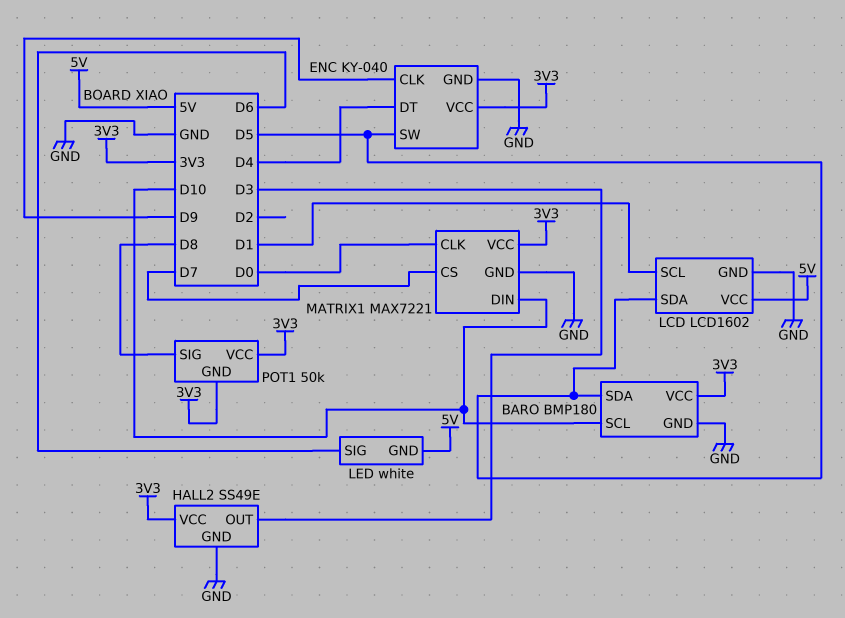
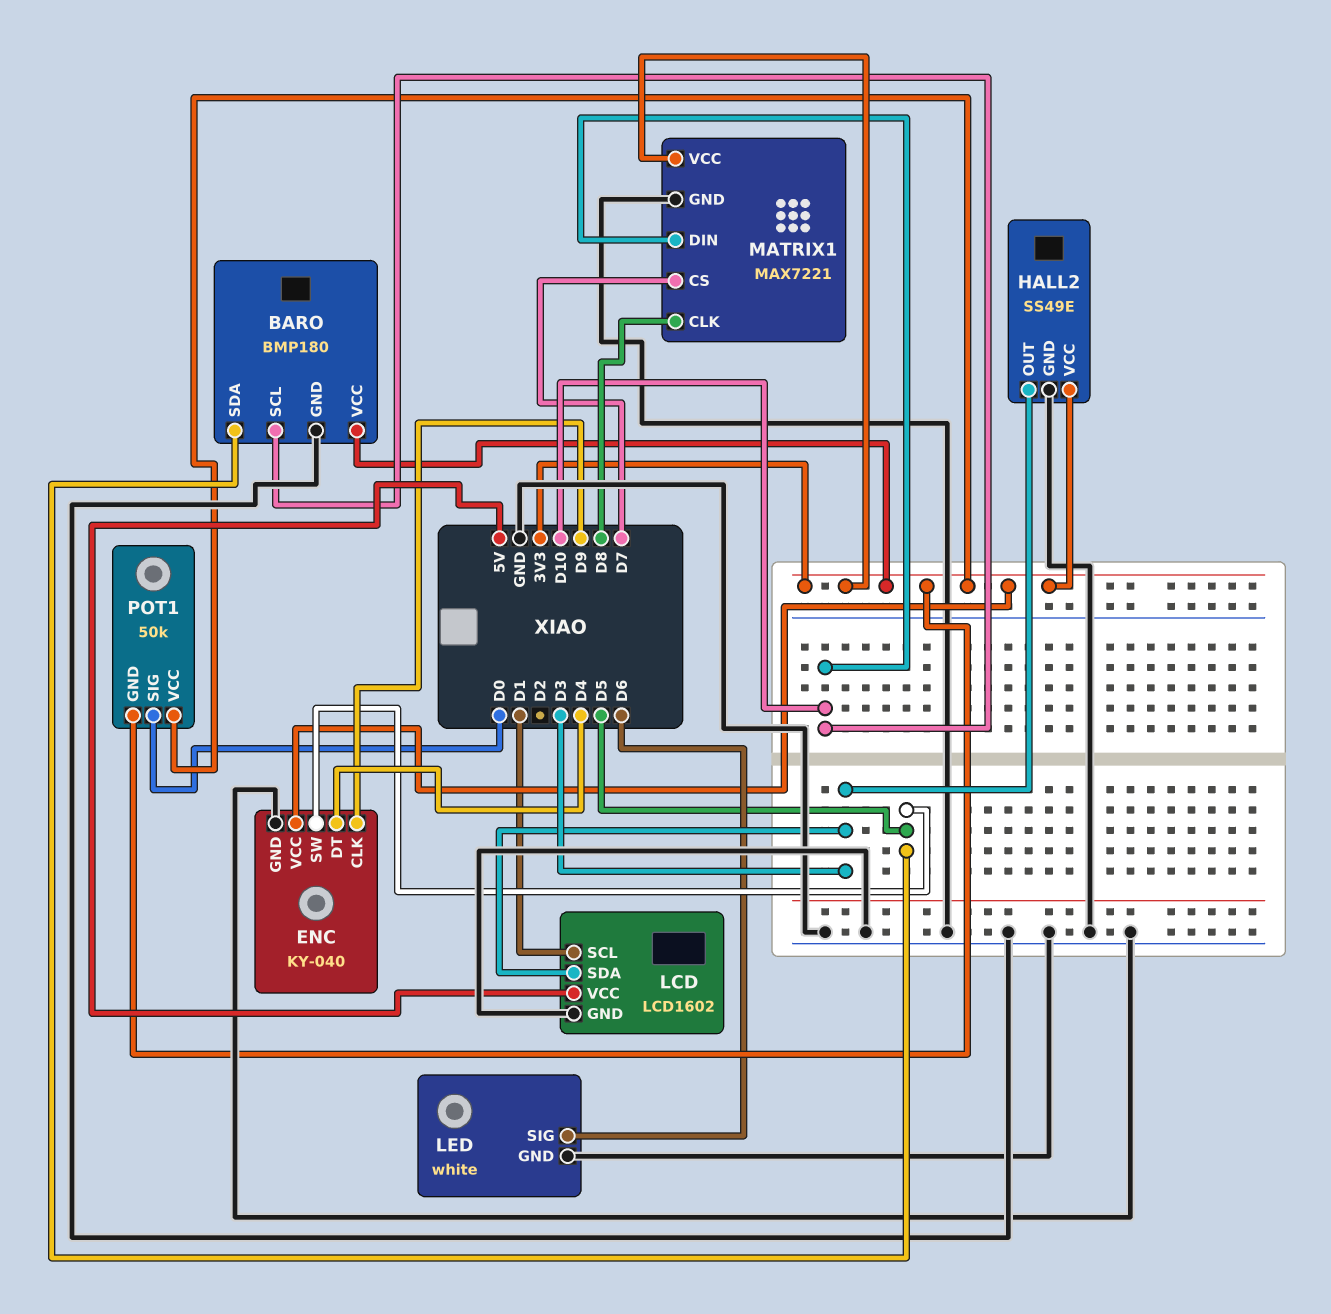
LCD pin SDA: D5 -> D3
LED pin GND: 5V -> GND
MATRIX1 pin CLK: D0 -> D8
POT1 pin SIG: D8 -> D0

